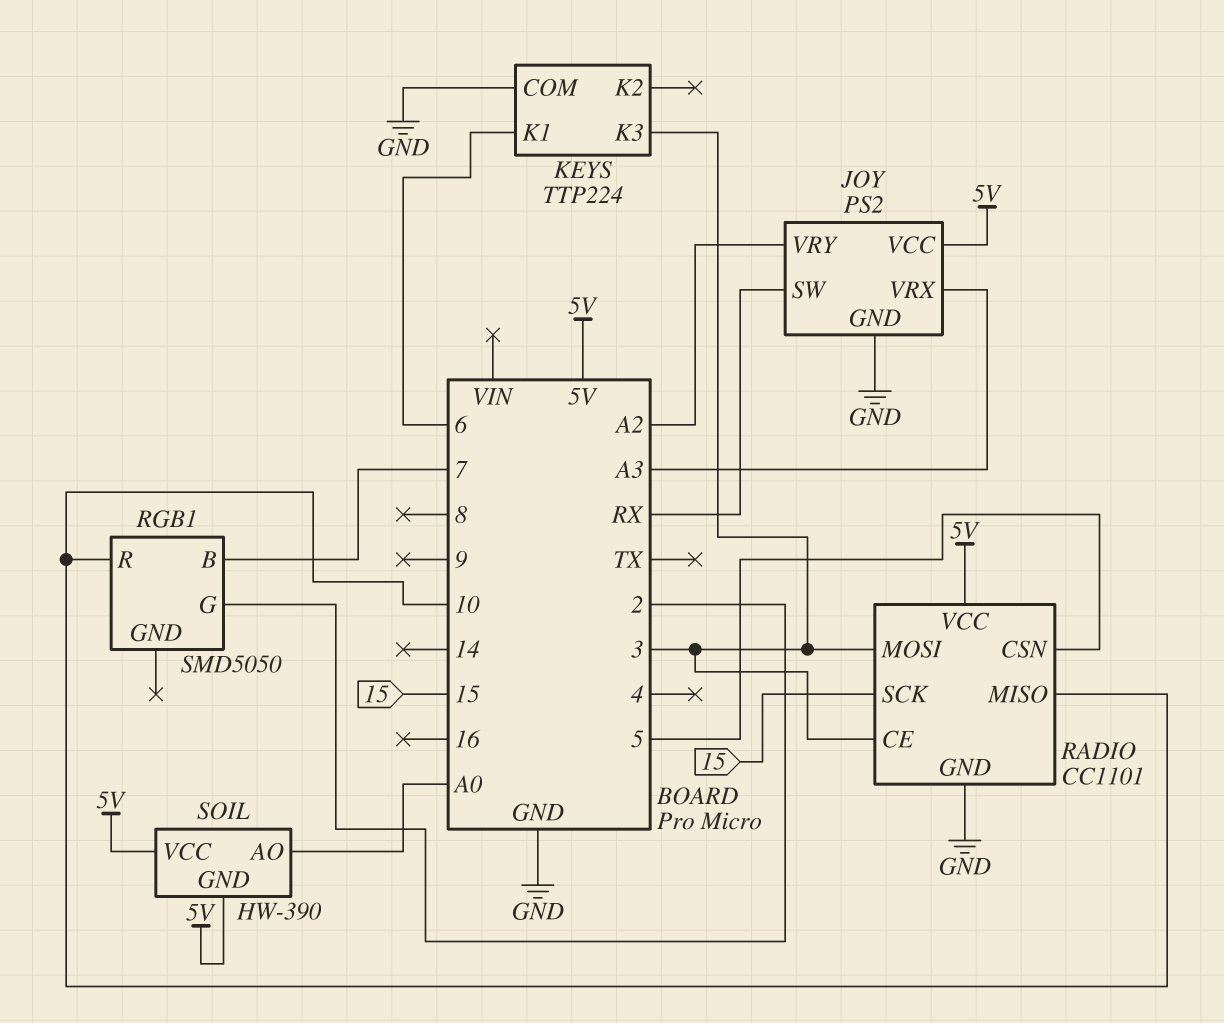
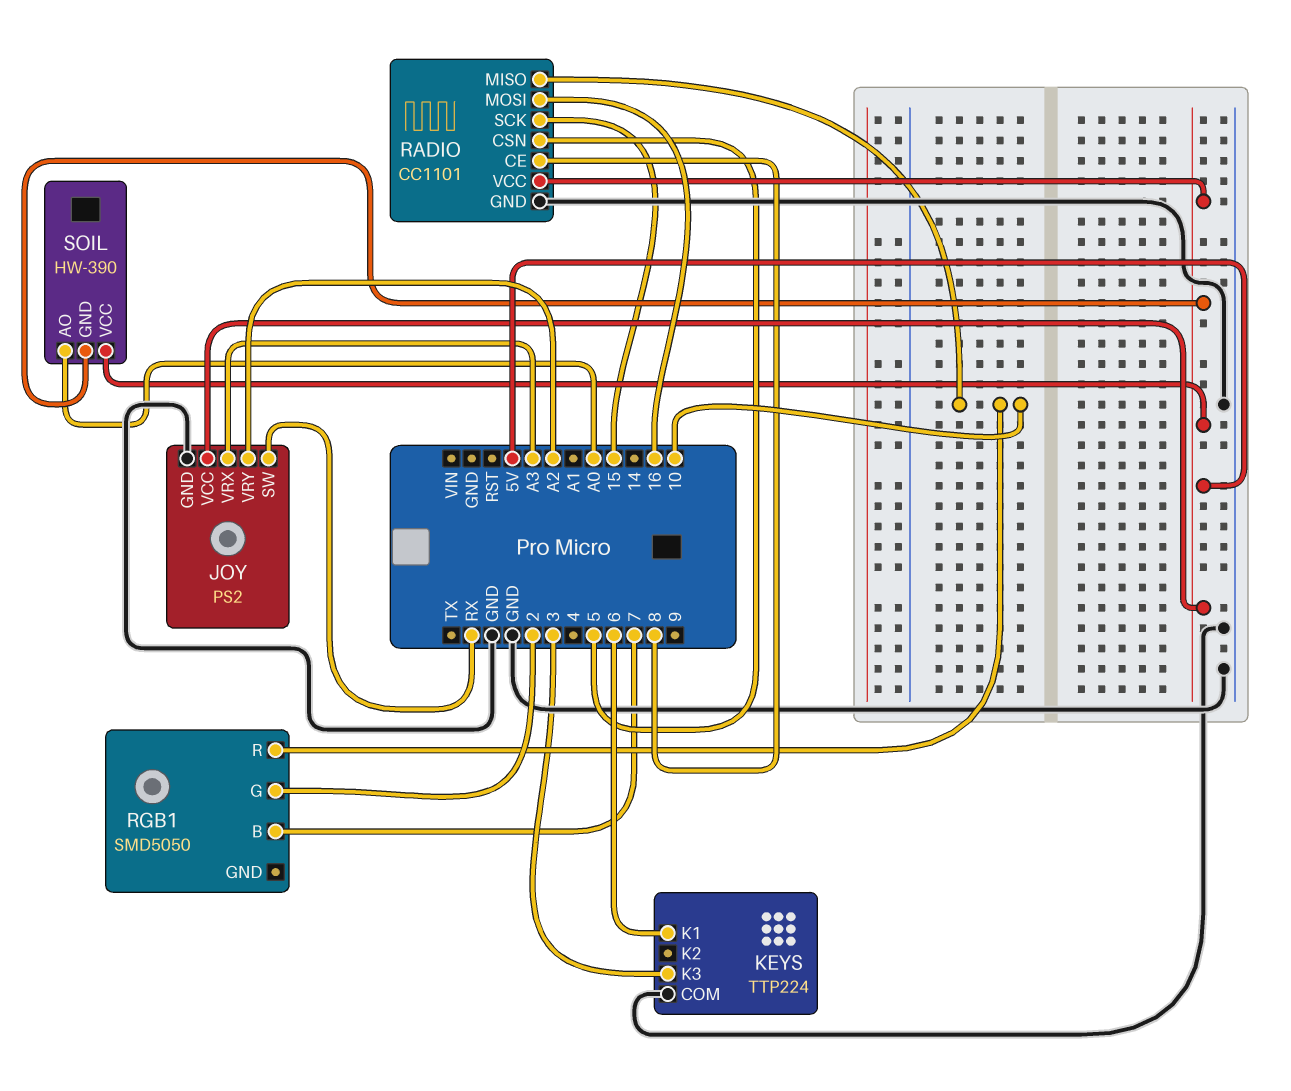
RADIO pin CE: 3 -> 8
RADIO pin MOSI: 3 -> 16

